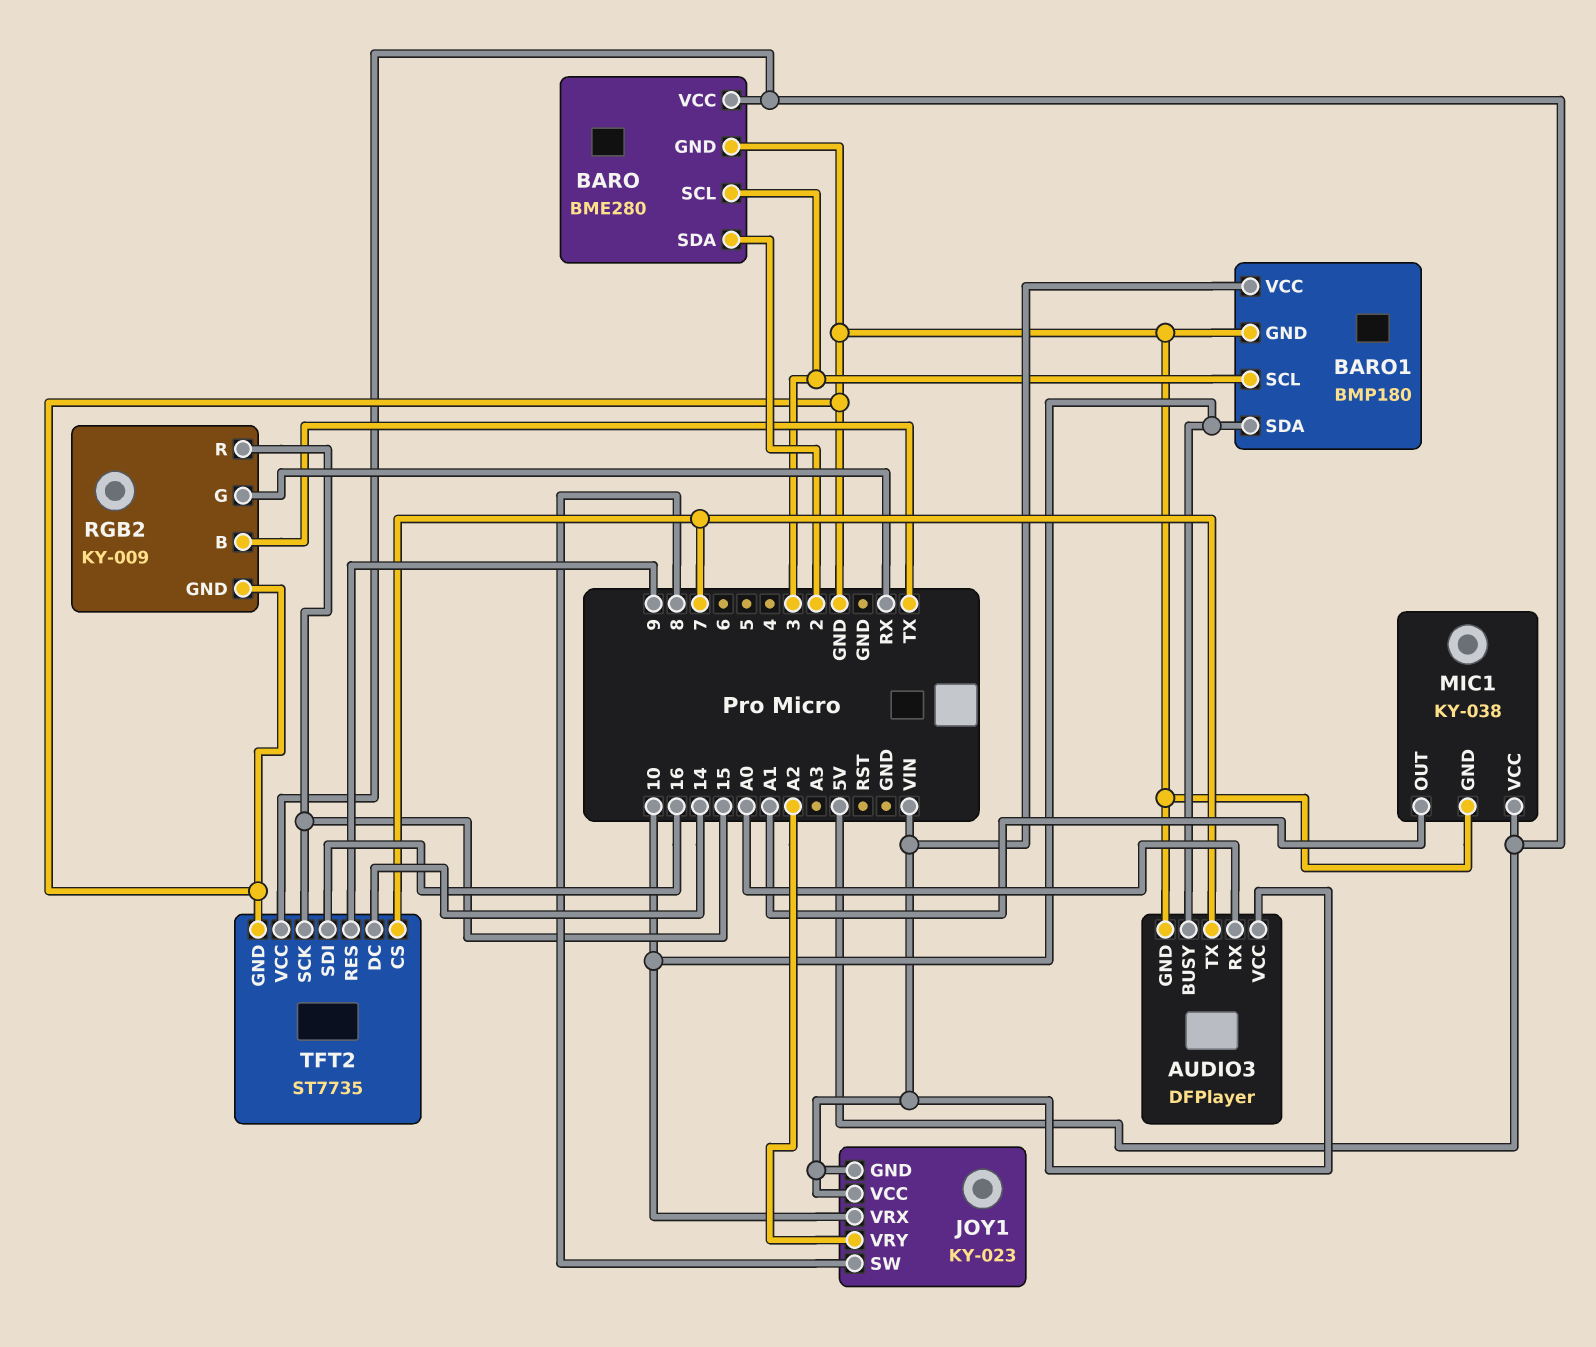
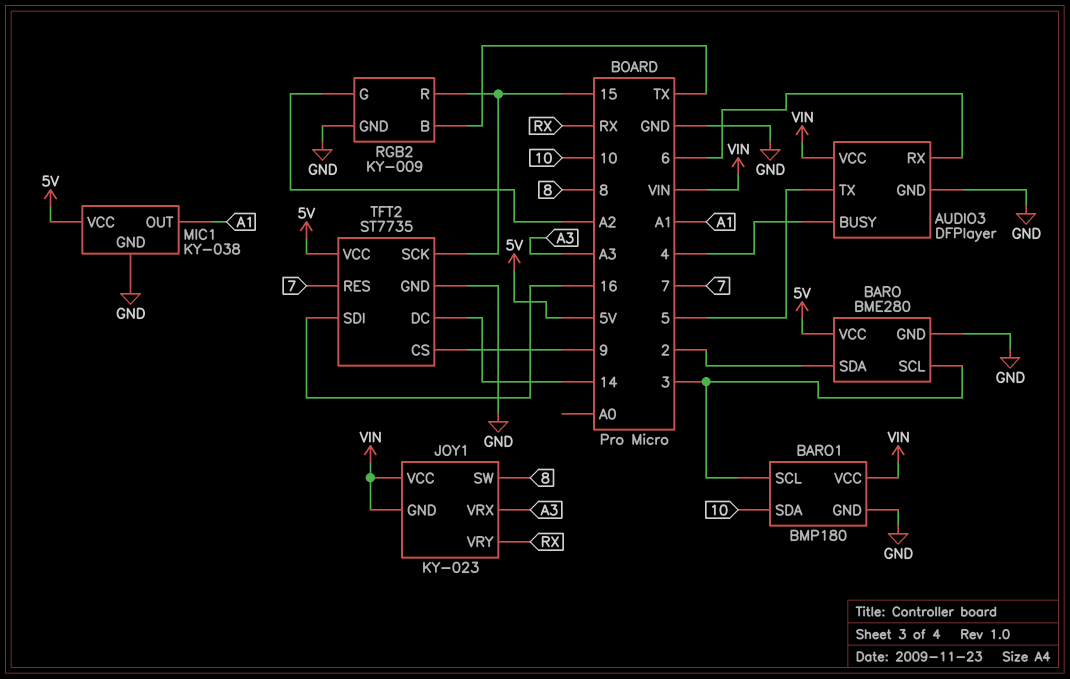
AUDIO3 pin BUSY: 10 -> 4
AUDIO3 pin RX: A0 -> 6
AUDIO3 pin TX: 7 -> 5
JOY1 pin VRX: 10 -> A3
JOY1 pin VRY: A2 -> RX
RGB2 pin G: RX -> A2
TFT2 pin CS: 7 -> 9
TFT2 pin RES: 9 -> 7

